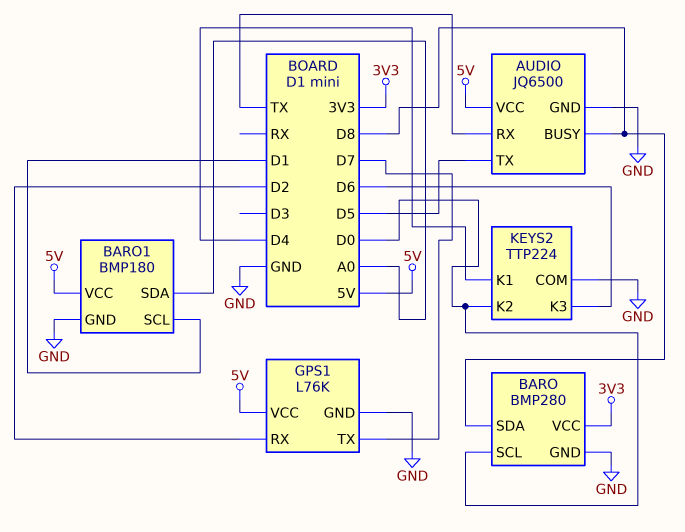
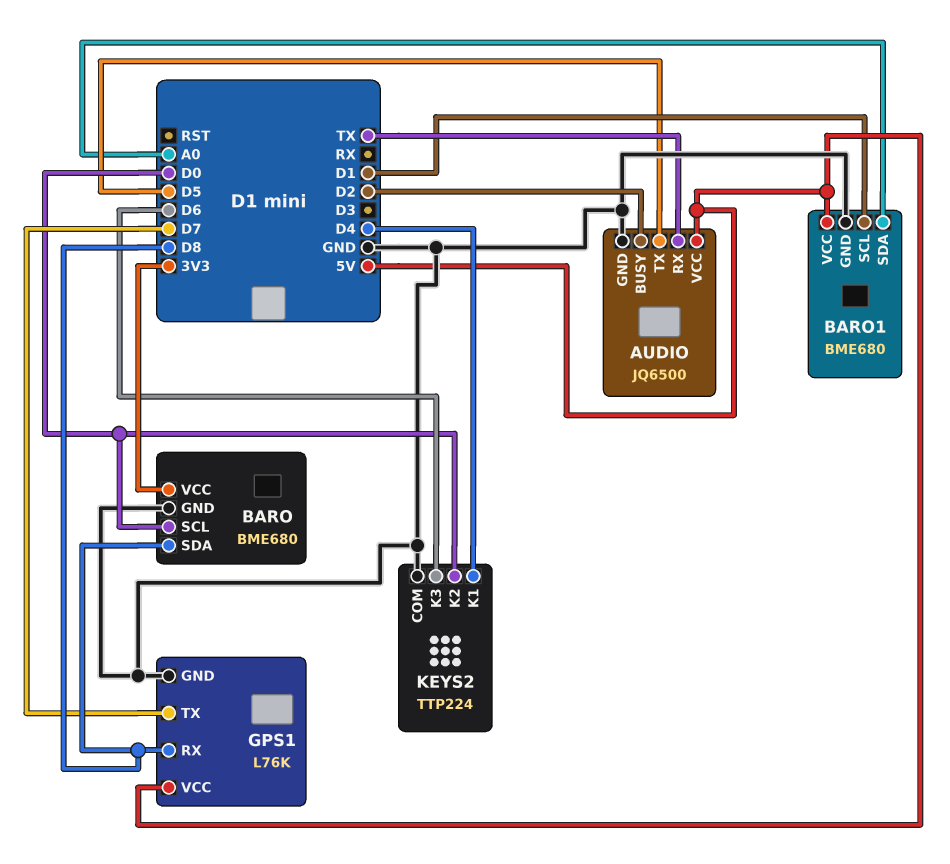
AUDIO pin BUSY: D8 -> D2
BARO: BMP280 -> BME680
BARO1: BMP180 -> BME680
GPS1 pin RX: D2 -> D8

